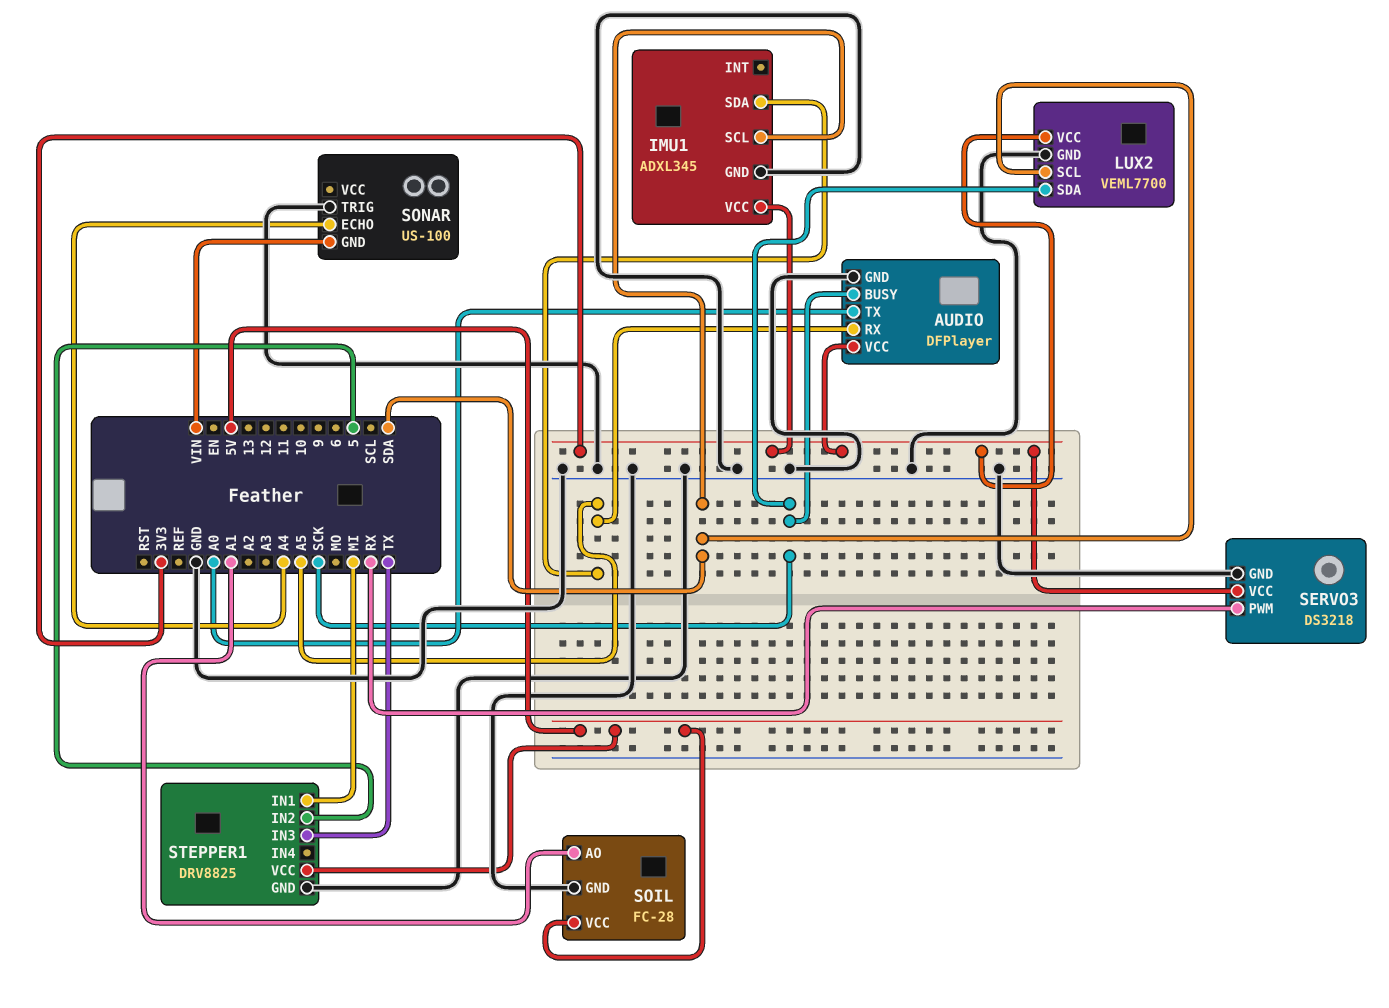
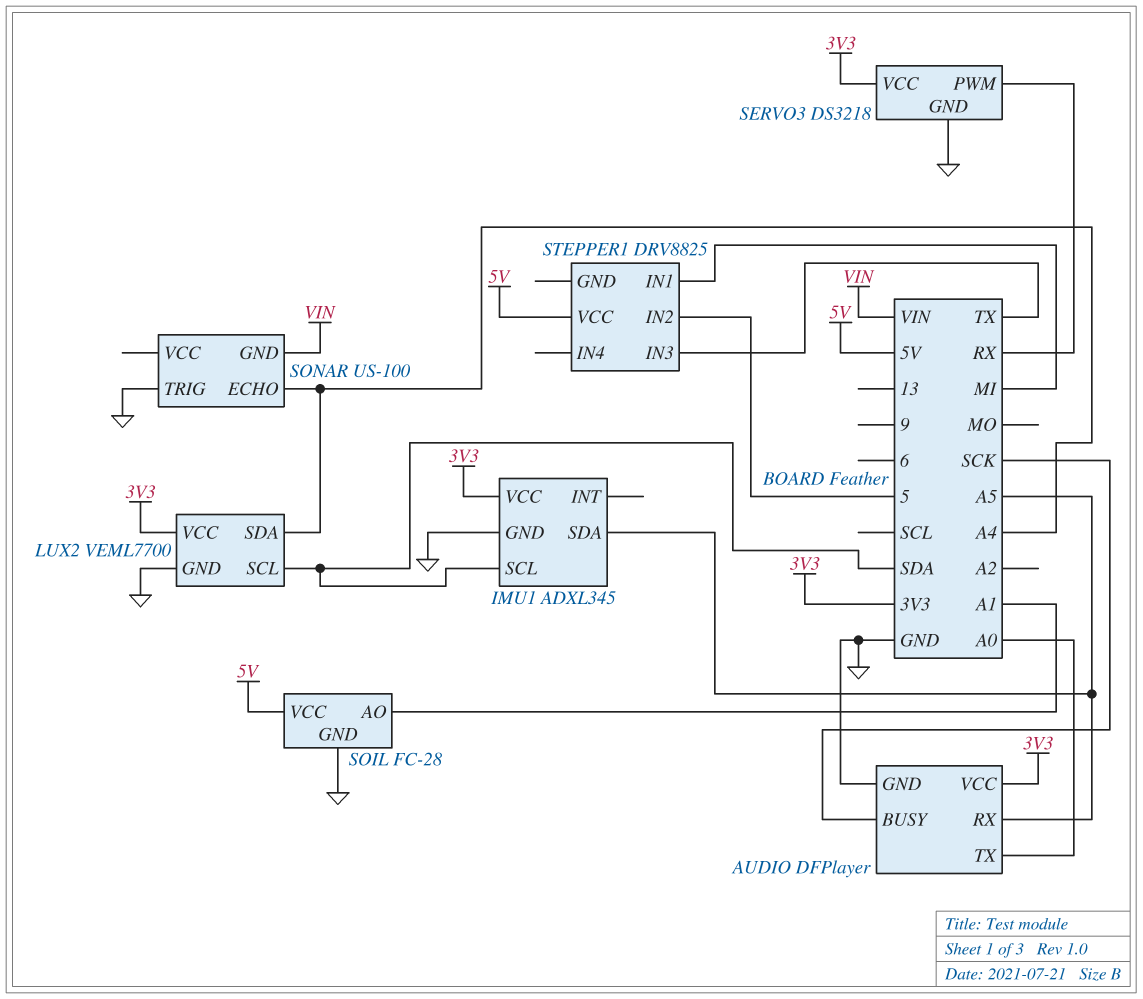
LUX2 pin SDA: SCK -> A4
STEPPER1 pin GND: GND -> none

